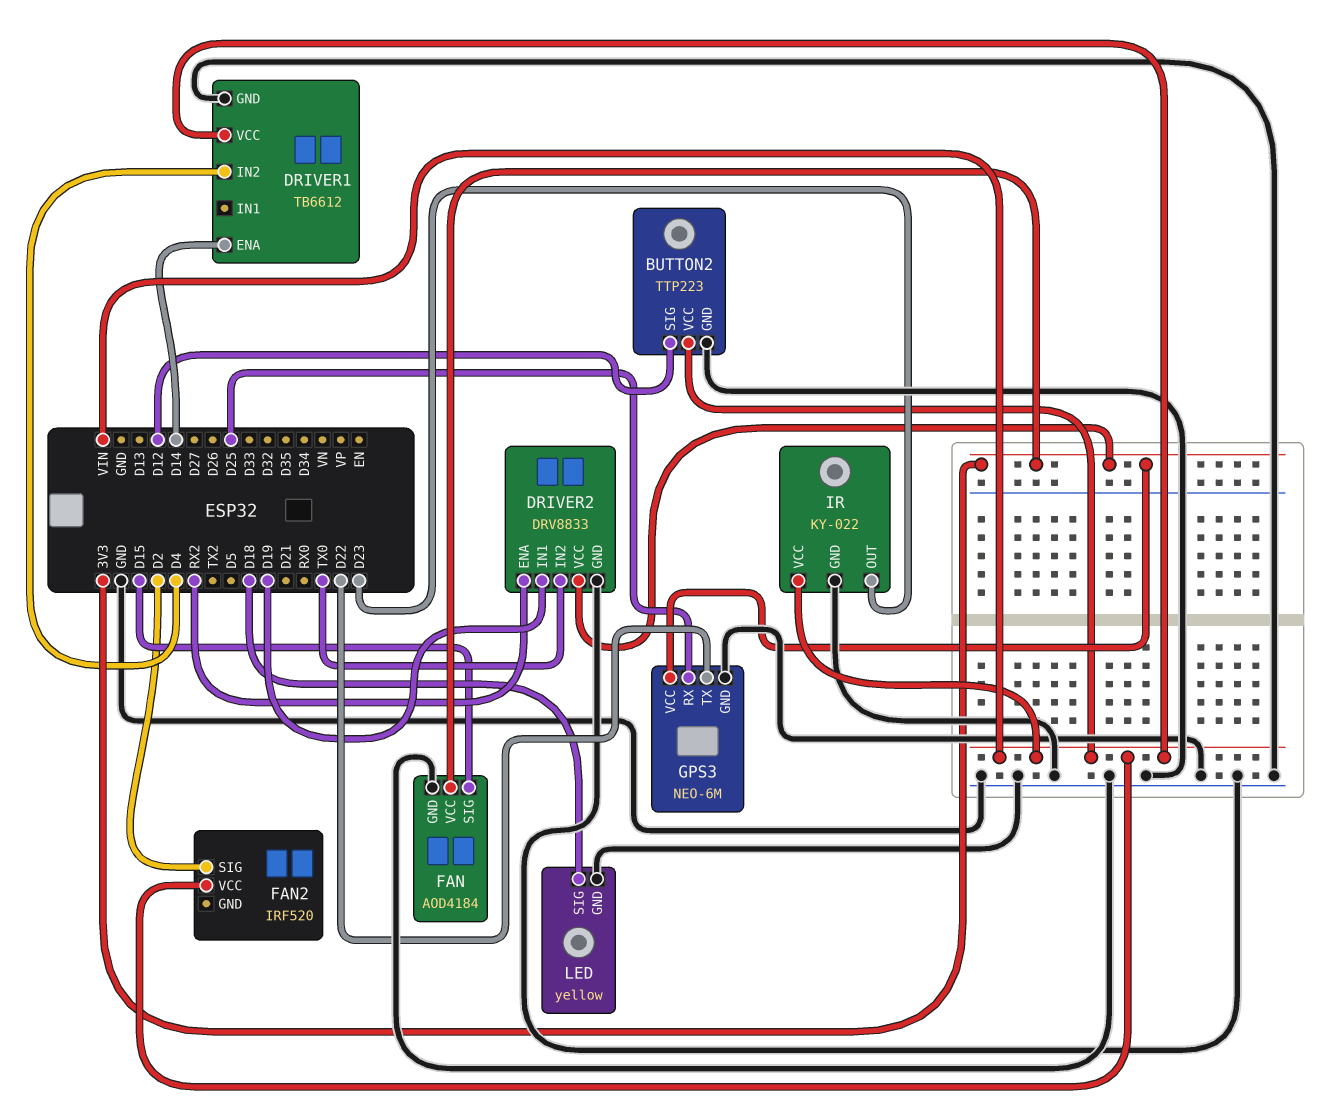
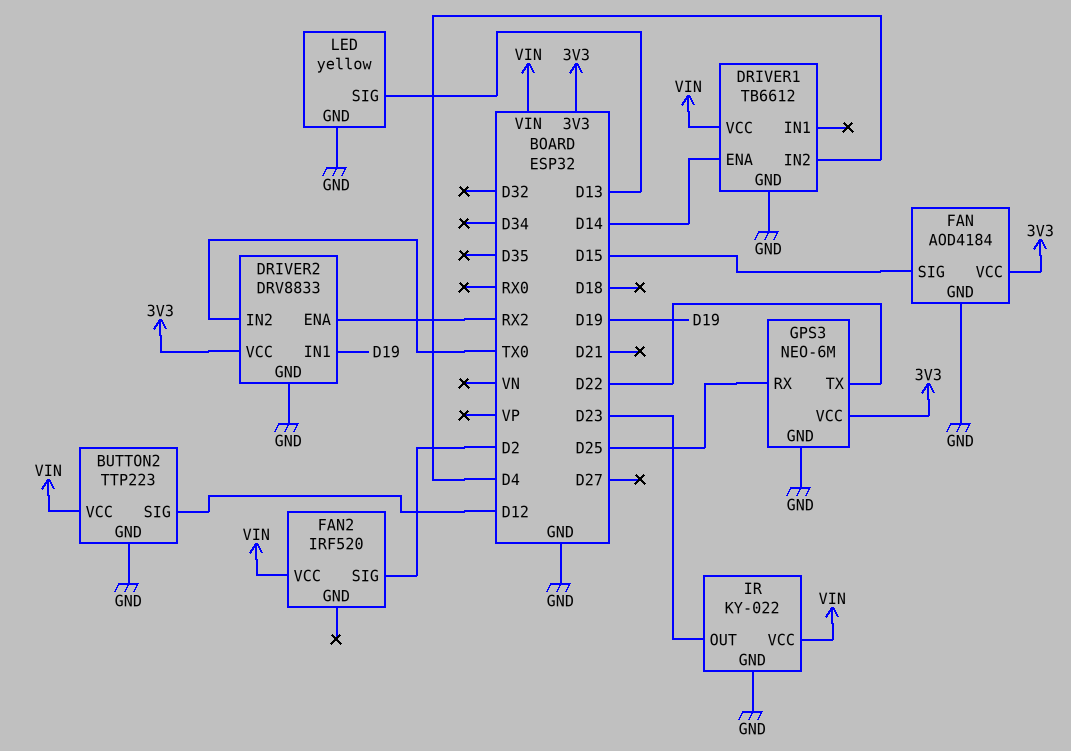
LED pin SIG: D18 -> D13

